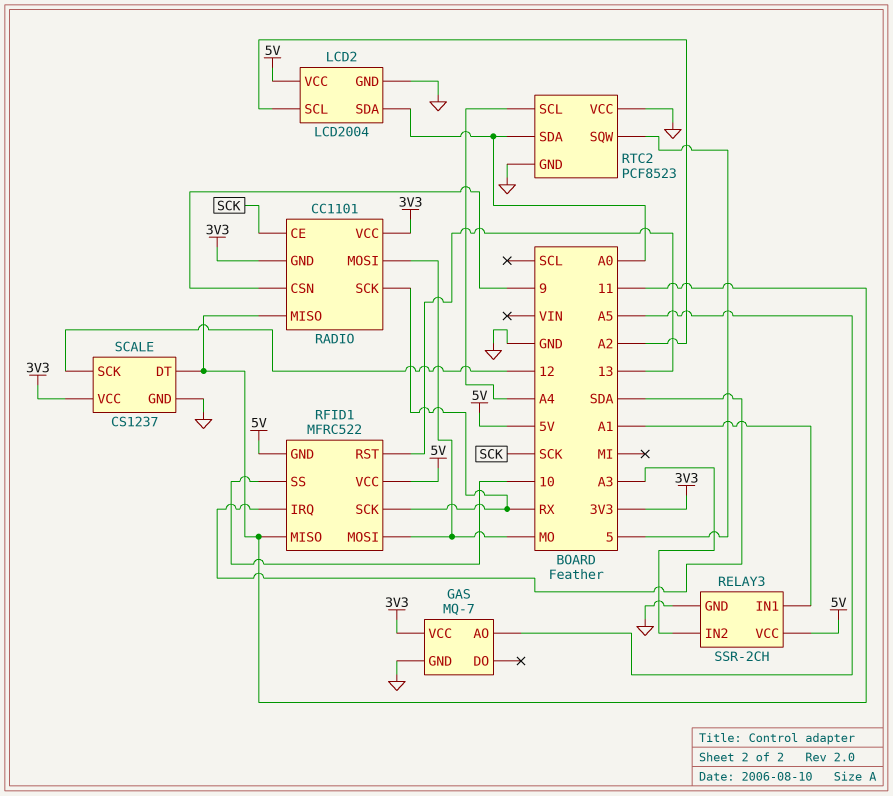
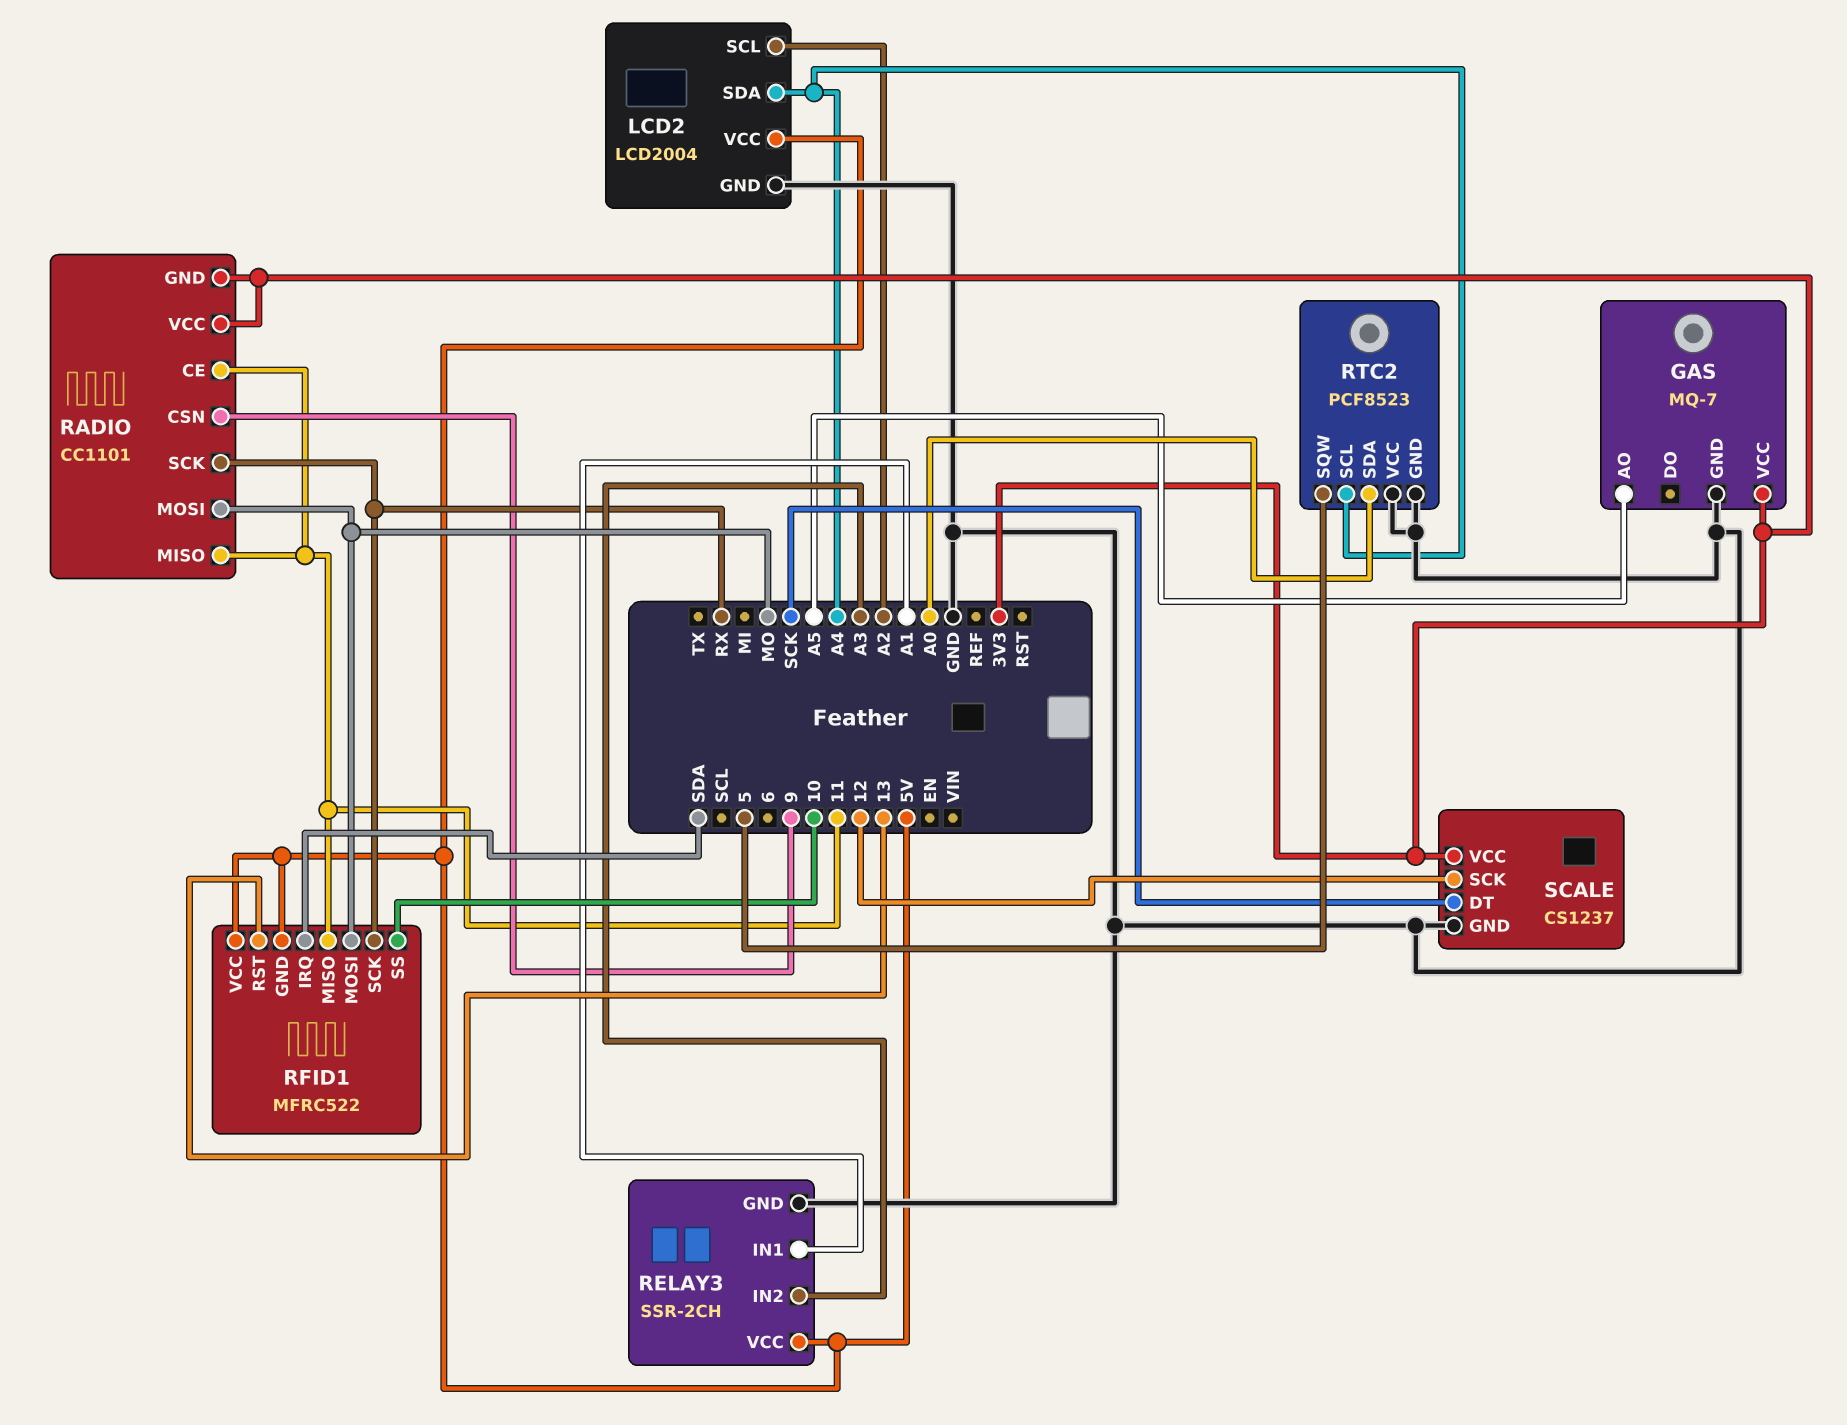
LCD2 pin SDA: A0 -> A4
RADIO pin CE: SCK -> 11
SCALE pin DT: 11 -> SCK

